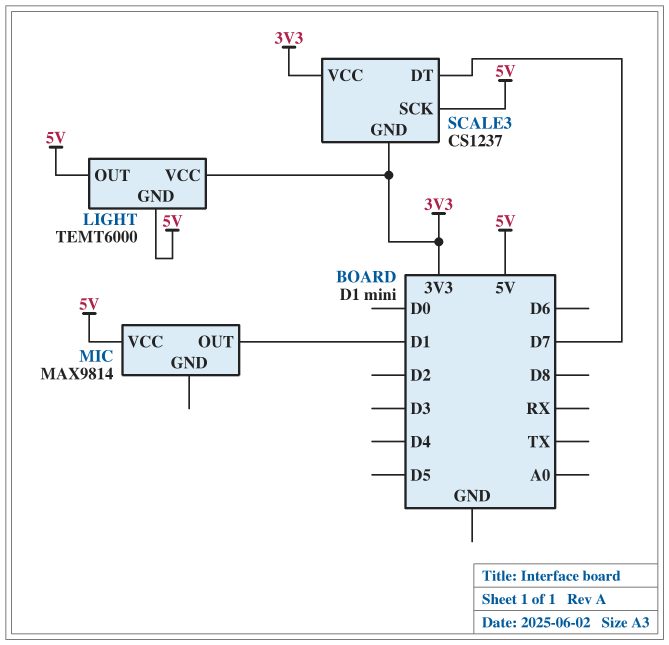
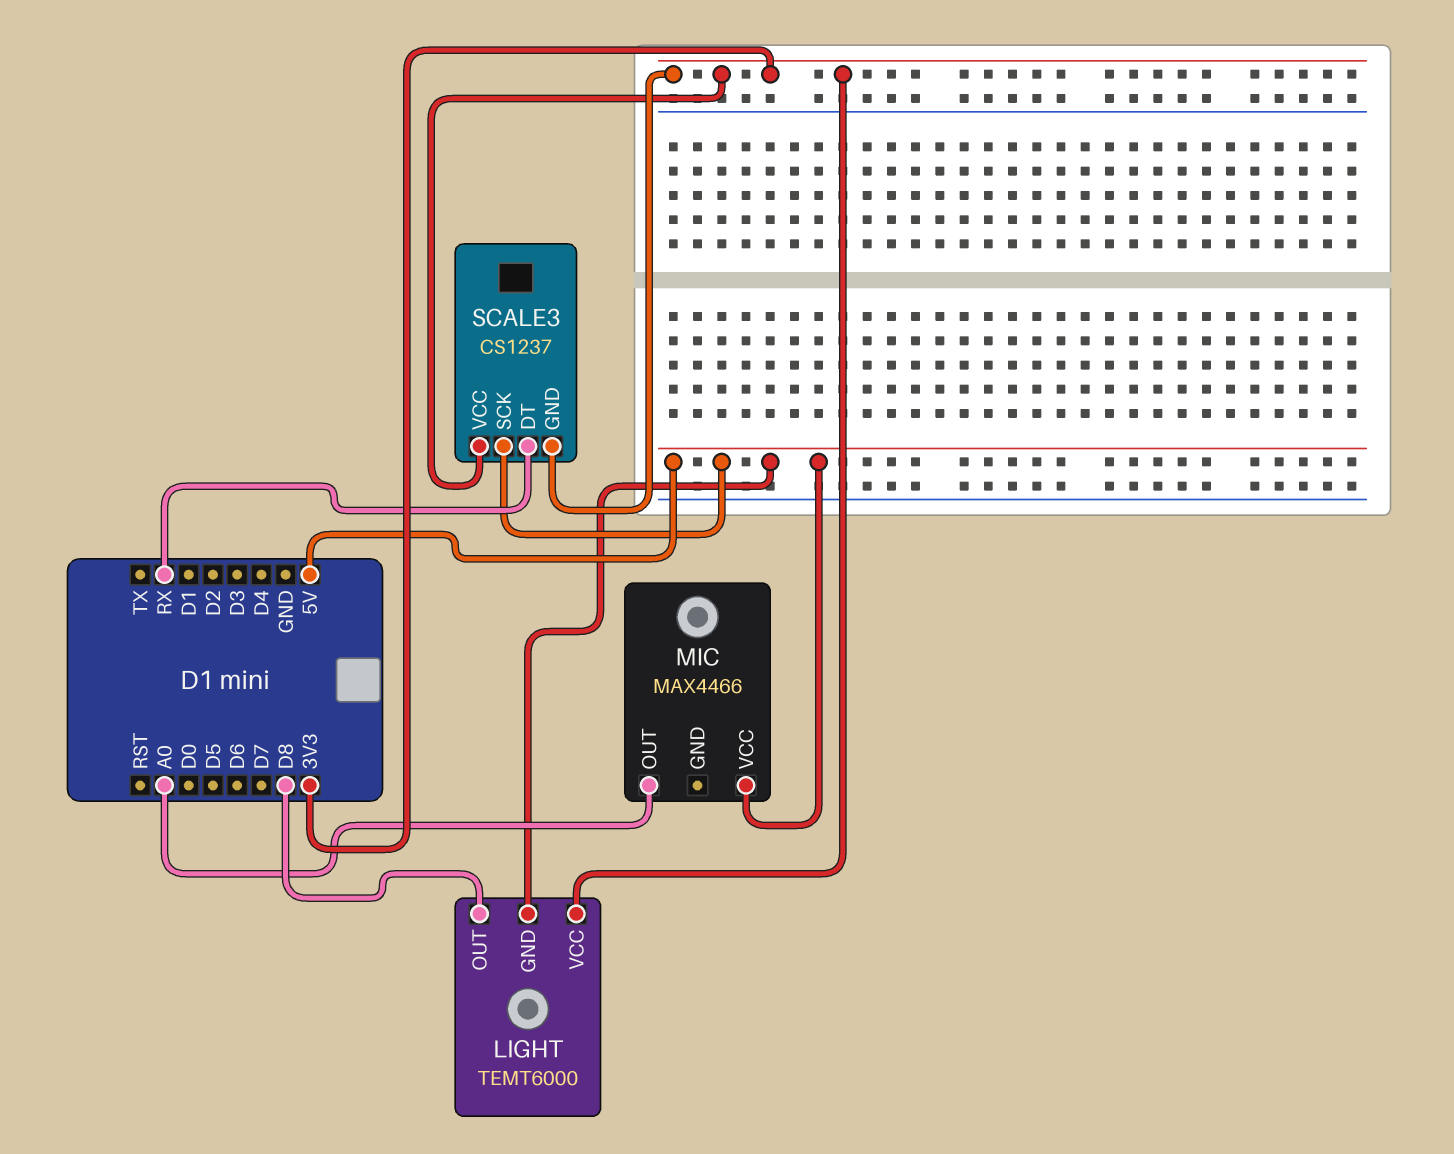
LIGHT pin OUT: 5V -> D8
MIC: MAX9814 -> MAX4466
MIC pin OUT: D1 -> A0
SCALE3 pin DT: D7 -> RX

